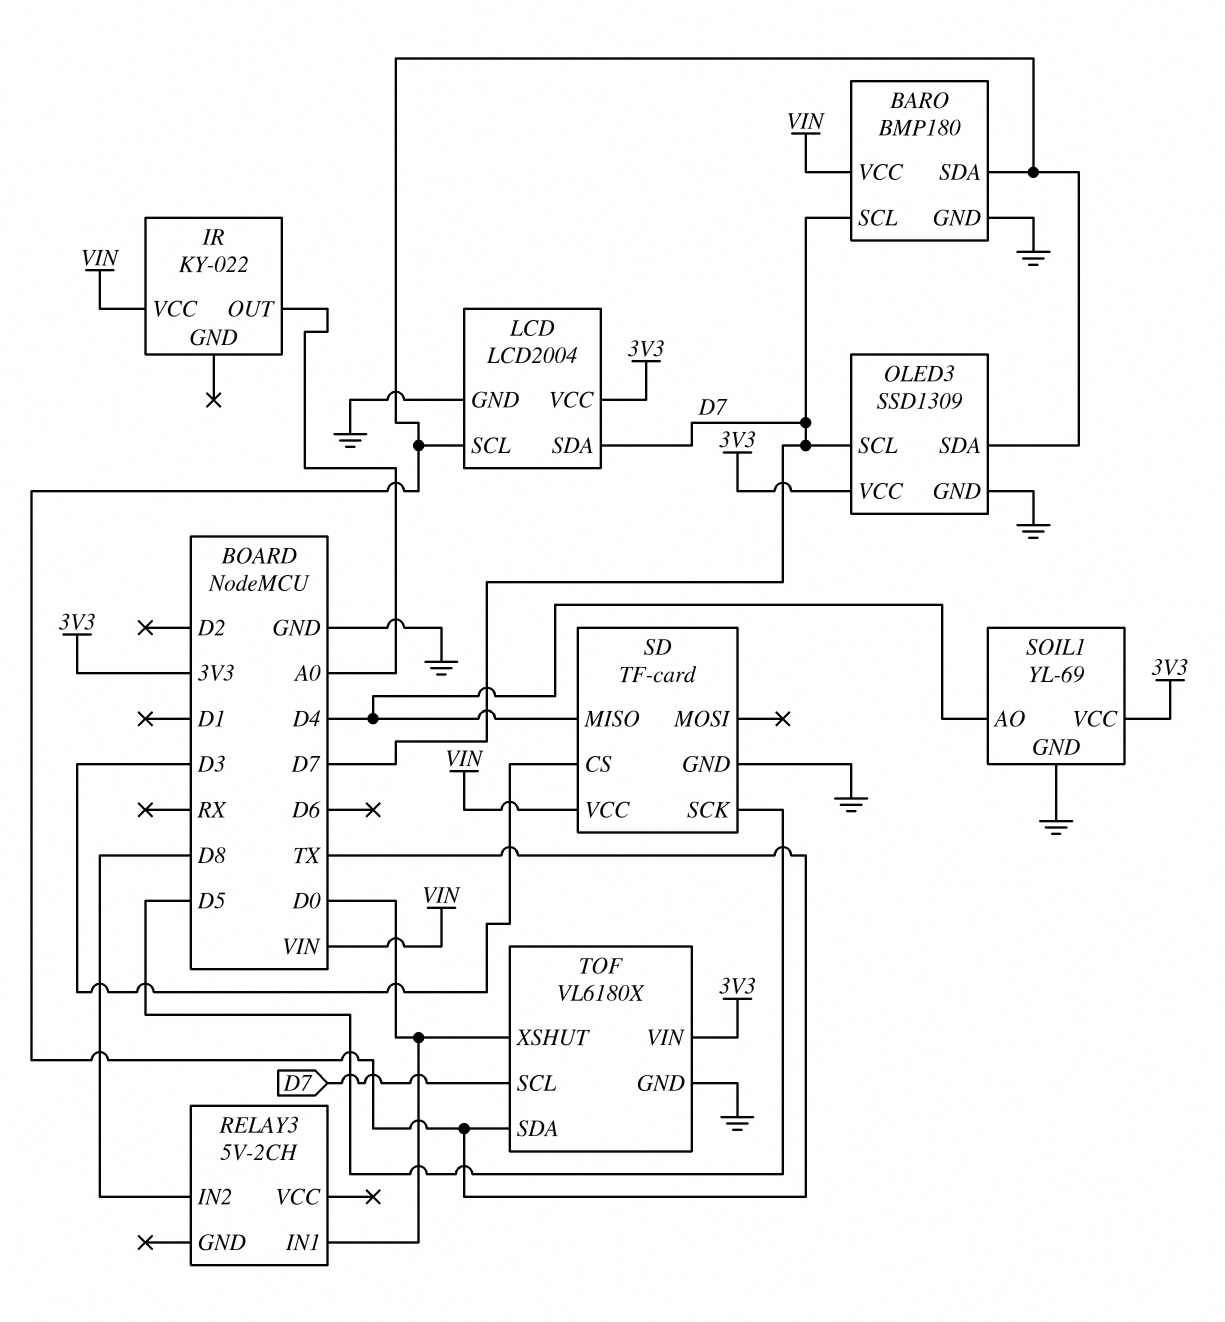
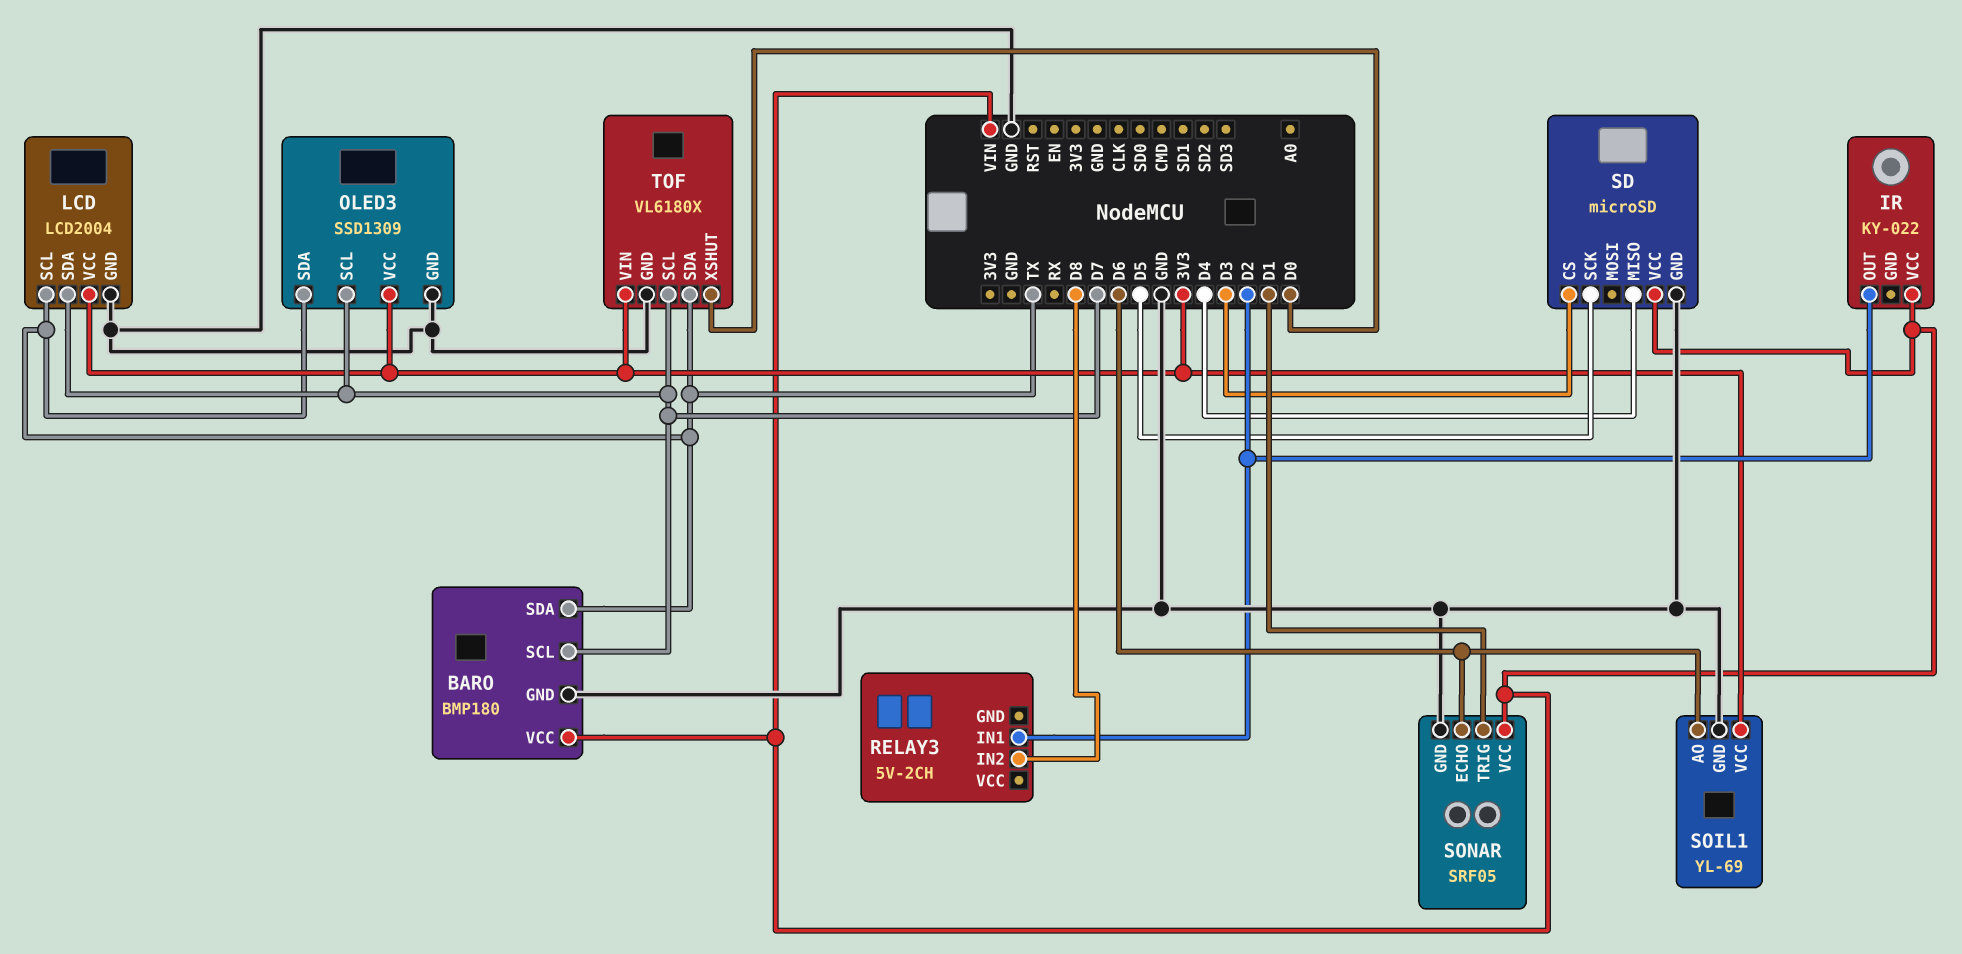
IR pin OUT: A0 -> D2
RELAY3 pin IN1: D0 -> D2
SD: TF-card -> microSD
SOIL1 pin AO: D4 -> D6
SONAR: none -> SRF05
SONAR pin ECHO: none -> D6
SONAR pin GND: none -> GND
SONAR pin TRIG: none -> D1
SONAR pin VCC: none -> VIN

